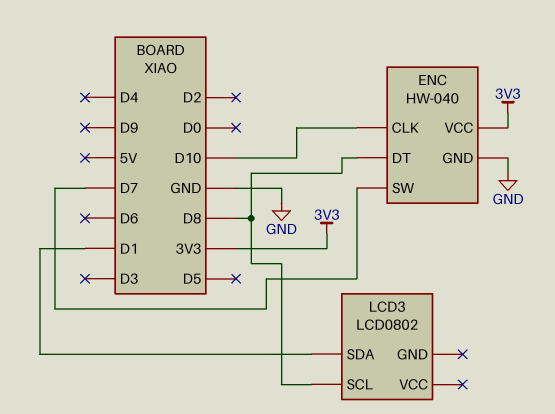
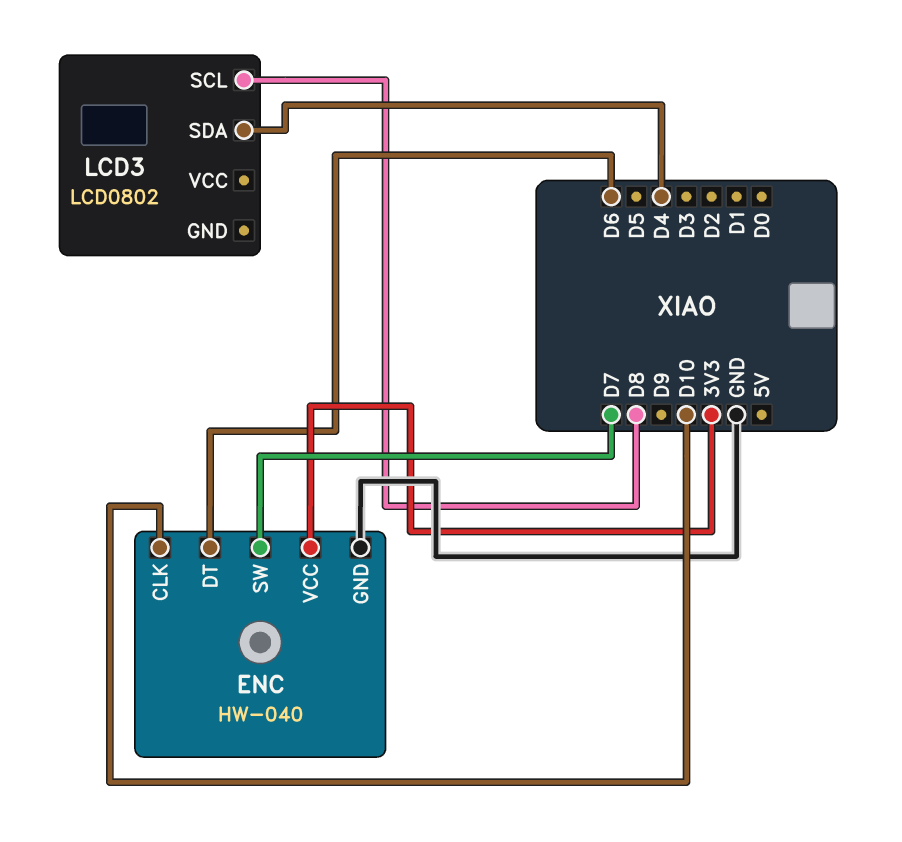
ENC pin DT: D8 -> D6
LCD3 pin SDA: D1 -> D4

